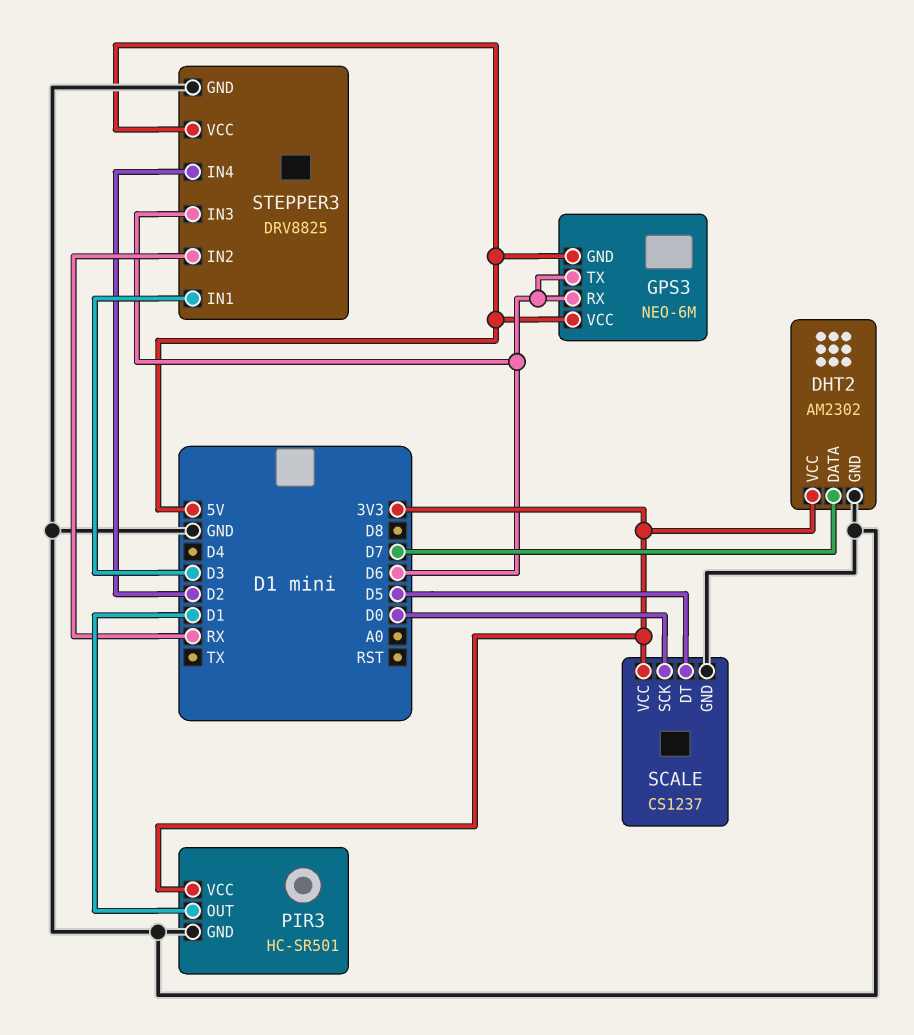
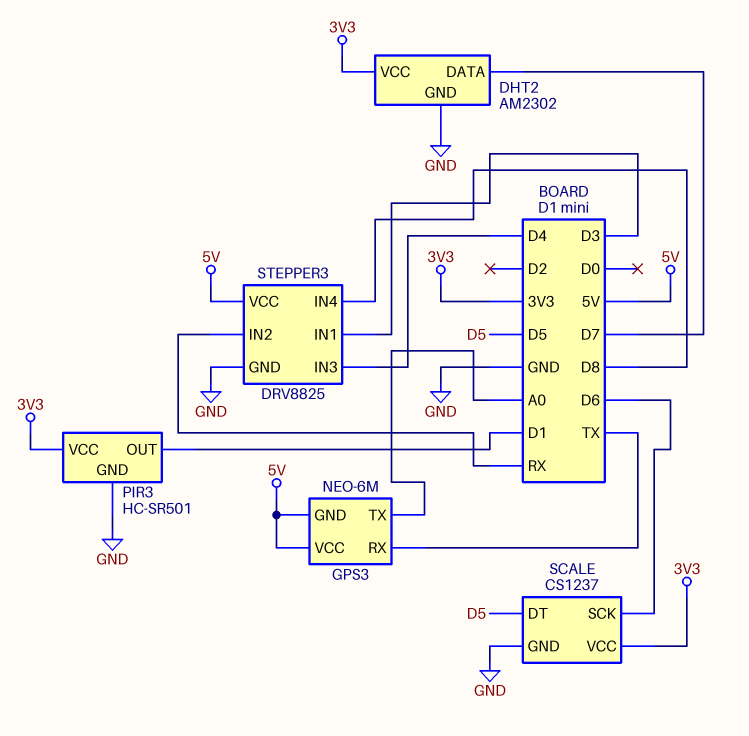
GPS3 pin RX: D6 -> TX
GPS3 pin TX: D6 -> A0
SCALE pin SCK: D0 -> D6
STEPPER3 pin IN3: D6 -> D4
STEPPER3 pin IN4: D2 -> D8

